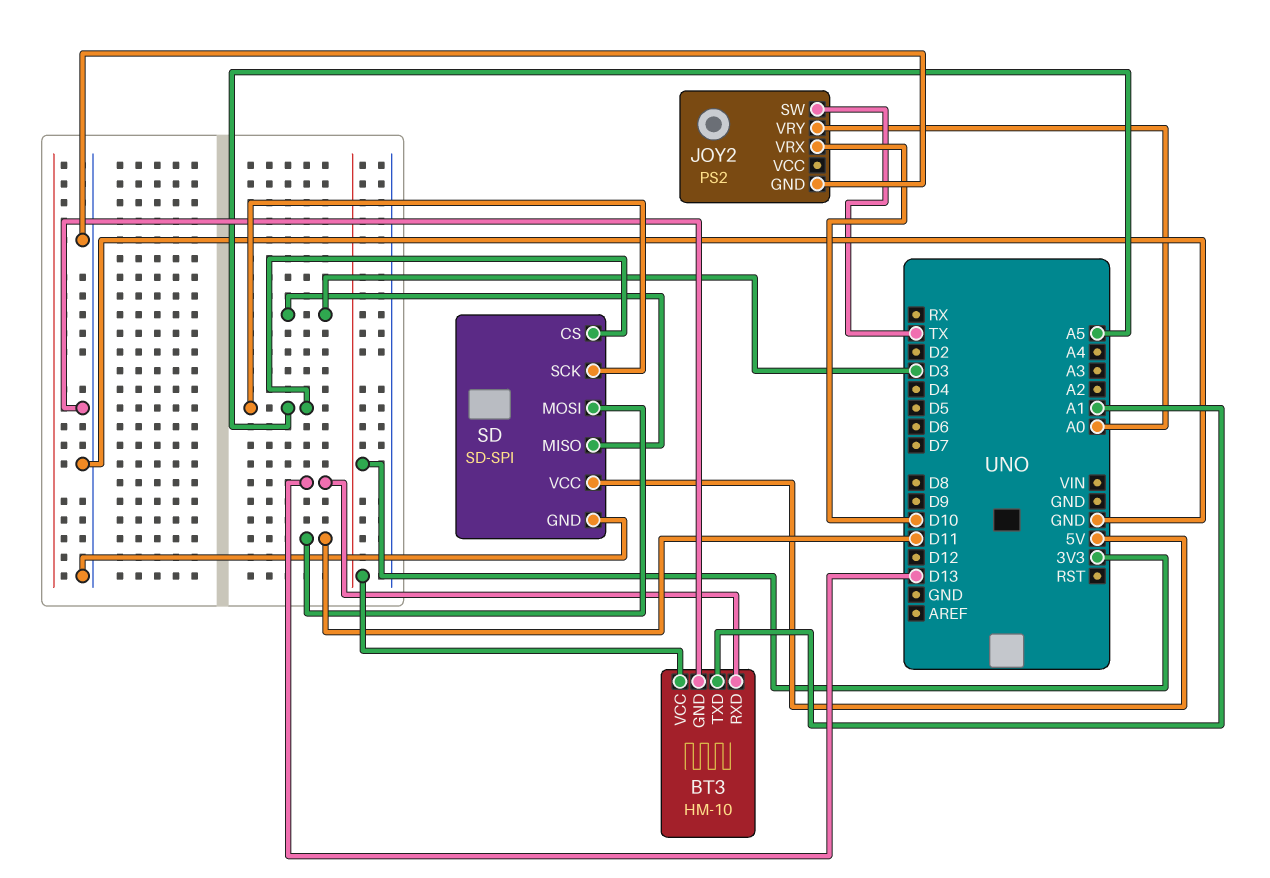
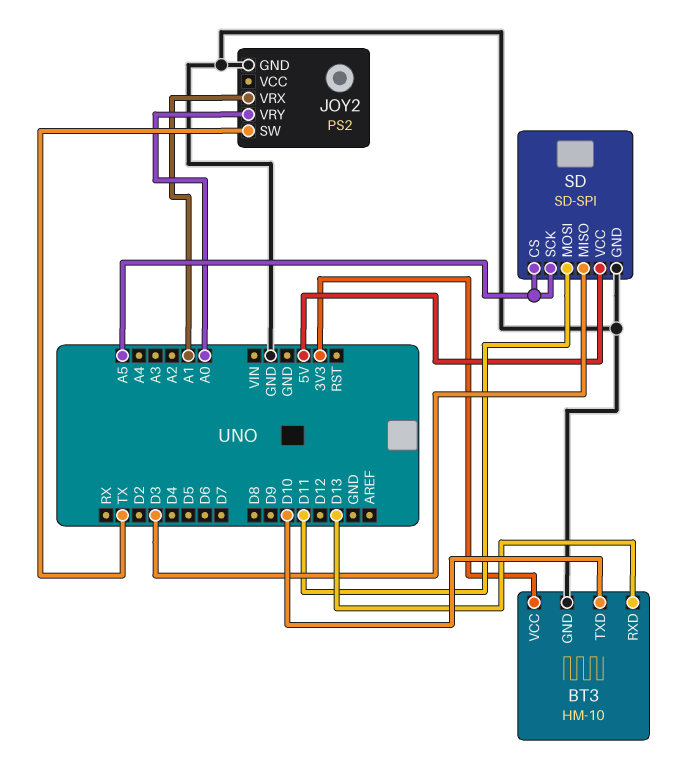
BT3 pin TXD: A1 -> D10
JOY2 pin VRX: D10 -> A1

